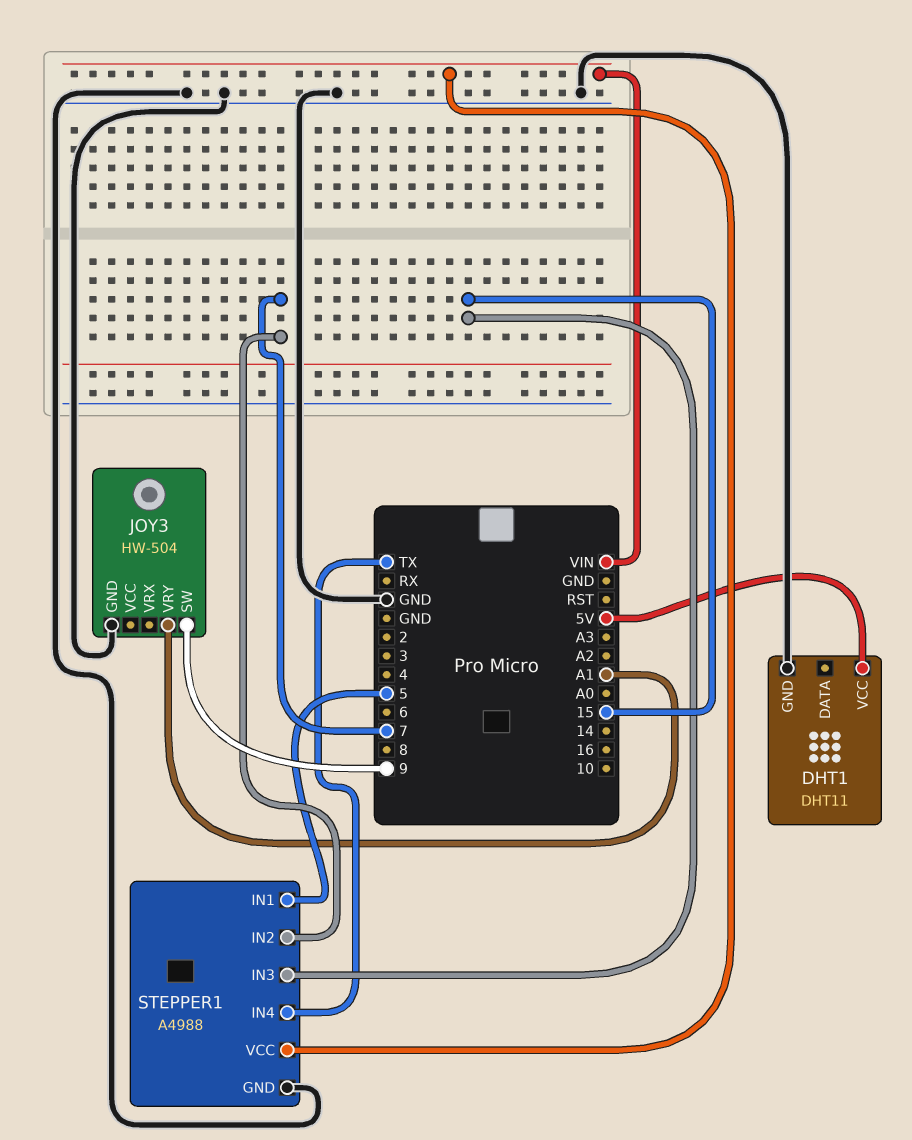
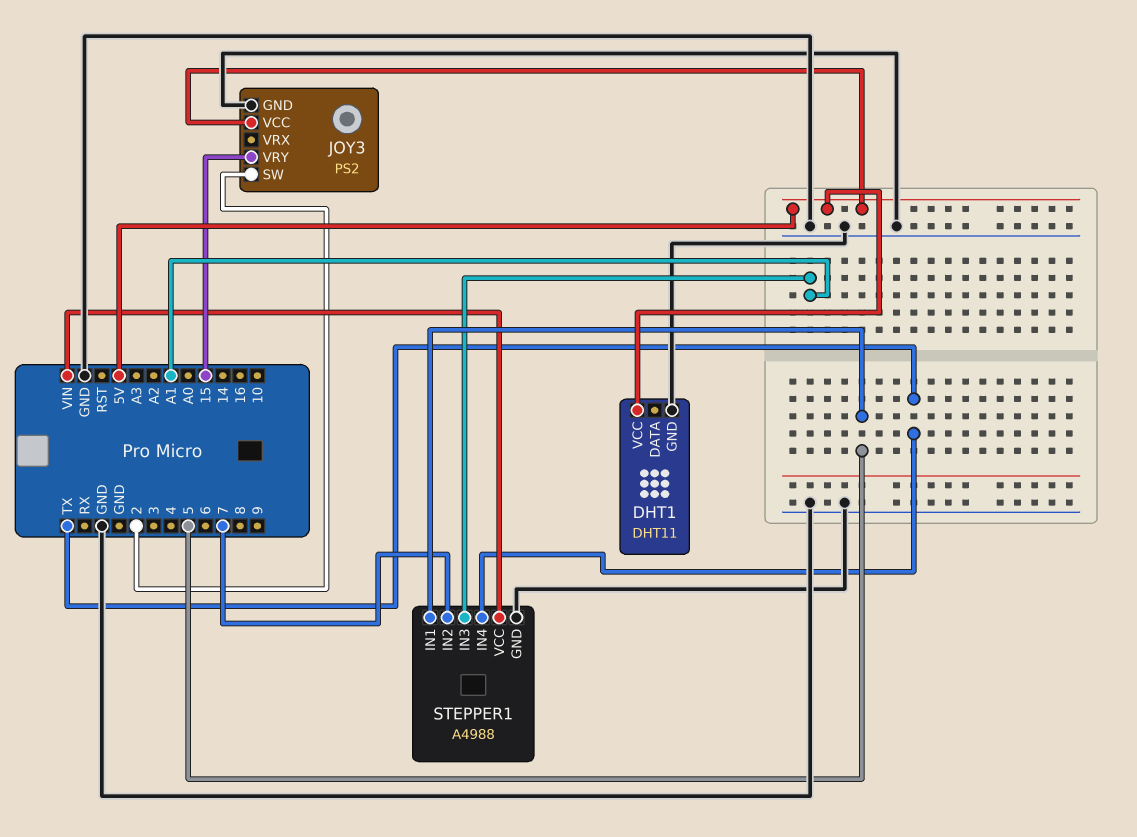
JOY3: HW-504 -> PS2
JOY3 pin SW: 9 -> 2
JOY3 pin VCC: none -> 5V
JOY3 pin VRY: A1 -> 15
STEPPER1 pin IN3: 15 -> A1

